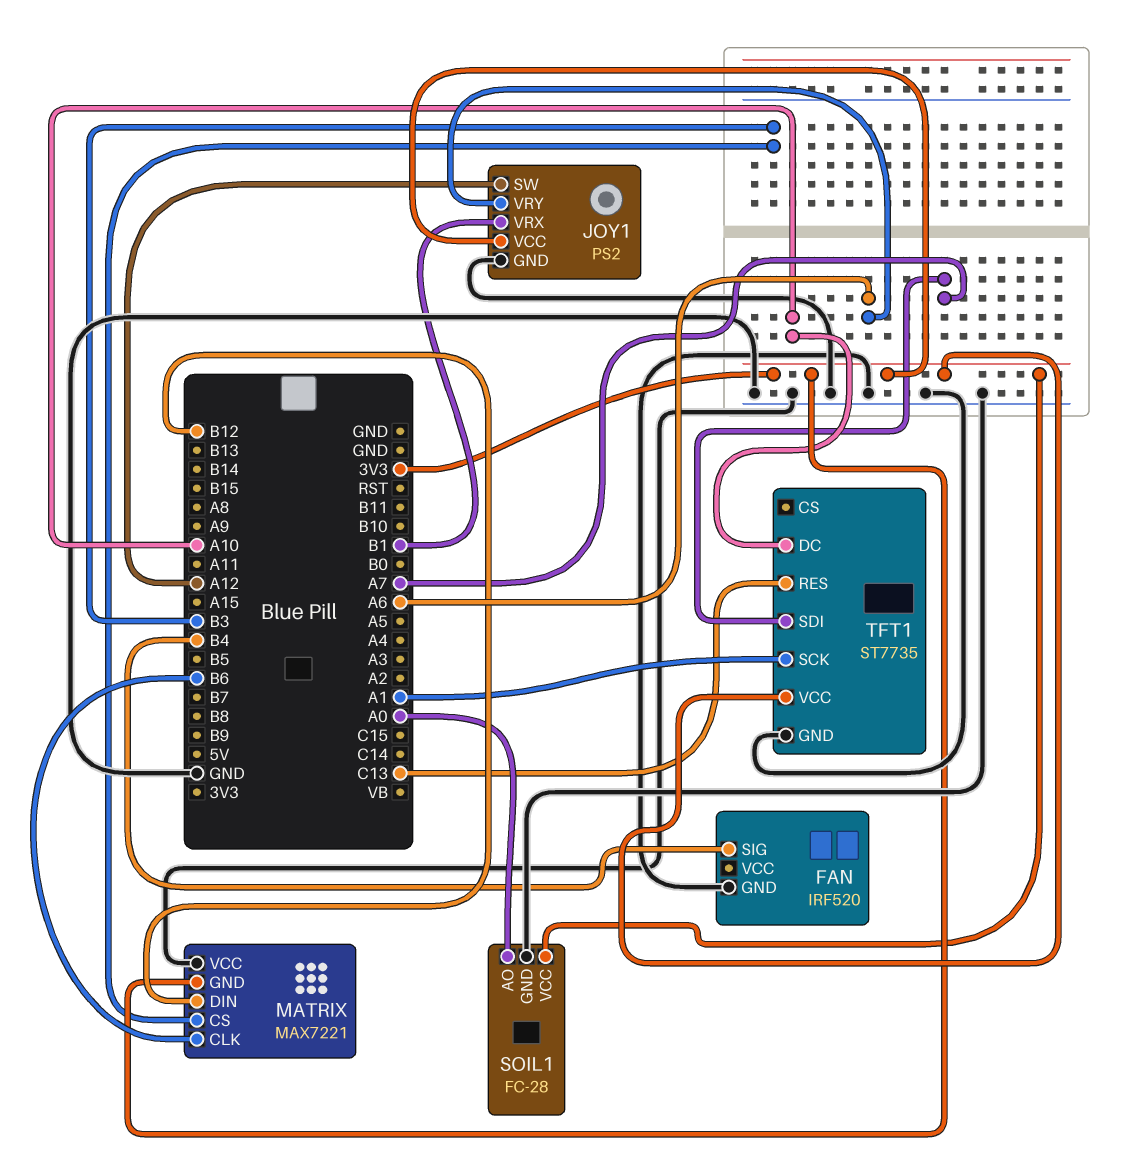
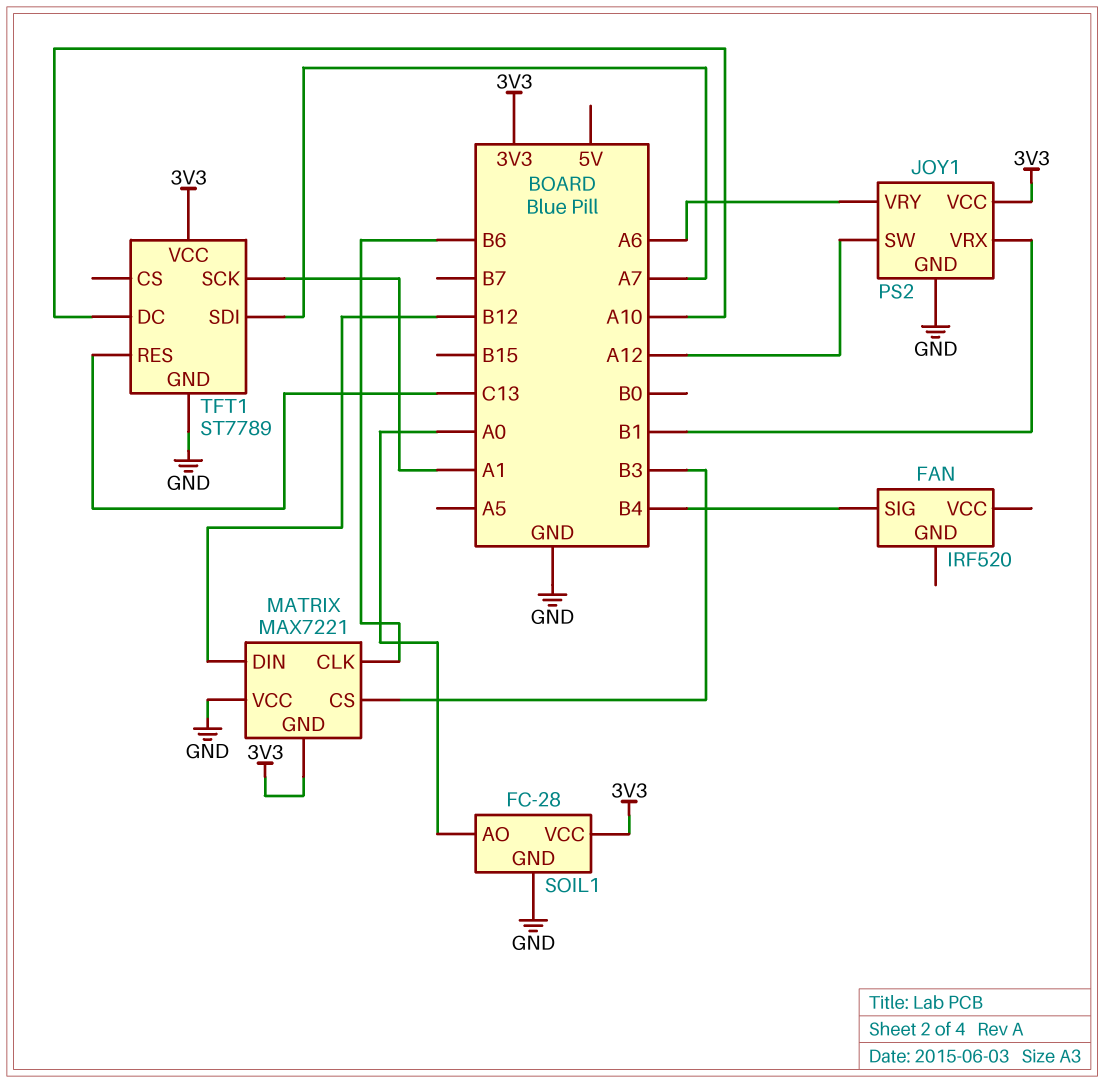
FAN pin GND: GND -> none
TFT1: ST7735 -> ST7789

